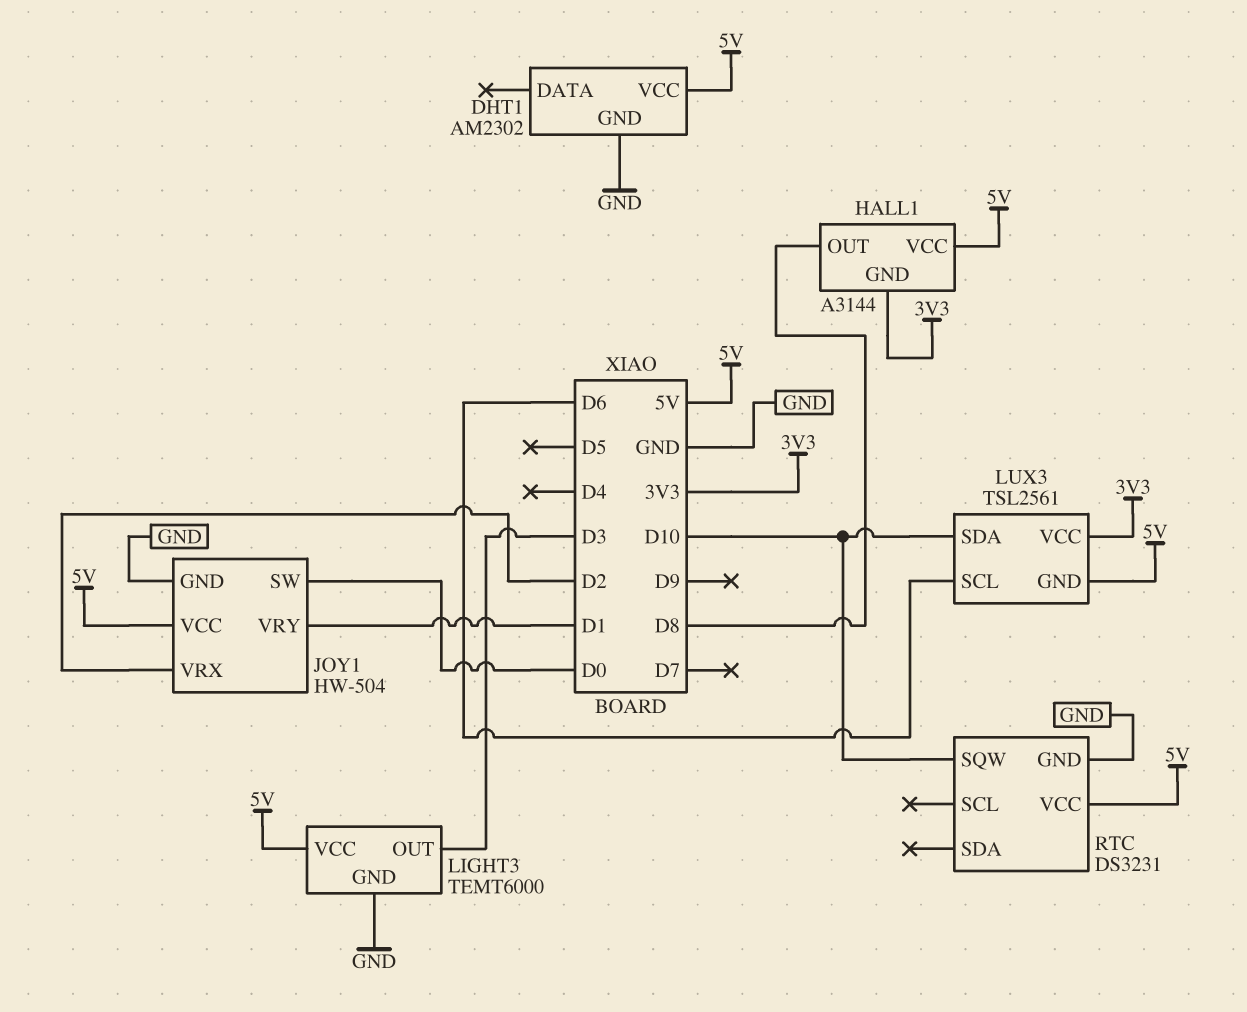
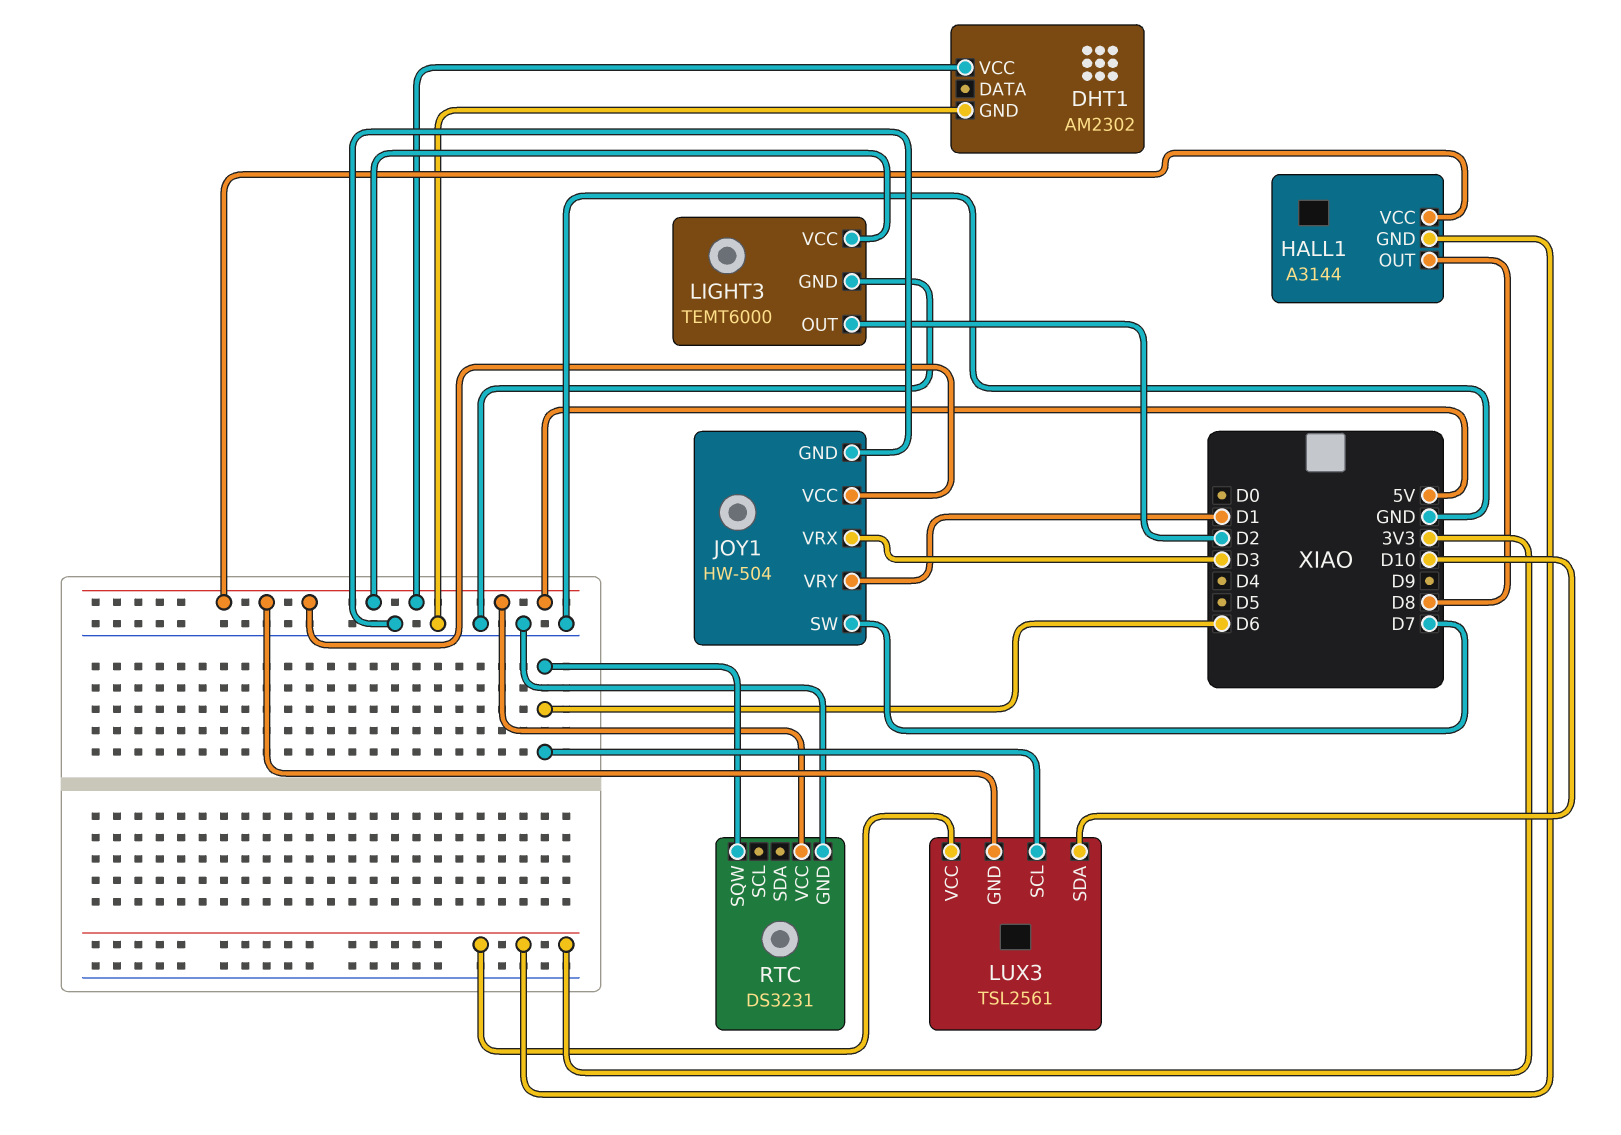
JOY1 pin SW: D0 -> D7
JOY1 pin VRX: D2 -> D3
LIGHT3 pin OUT: D3 -> D2
RTC pin SQW: D10 -> D6

